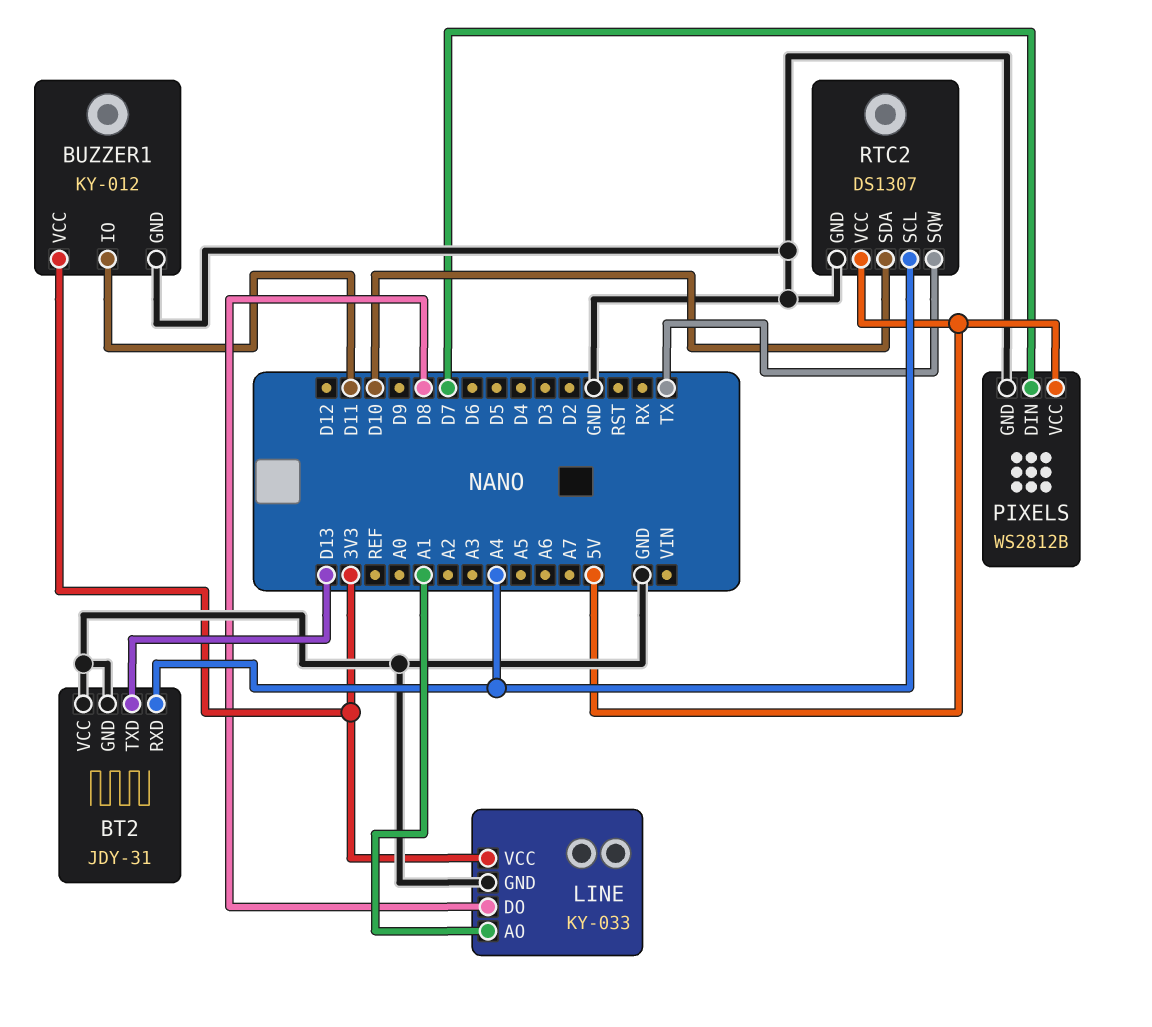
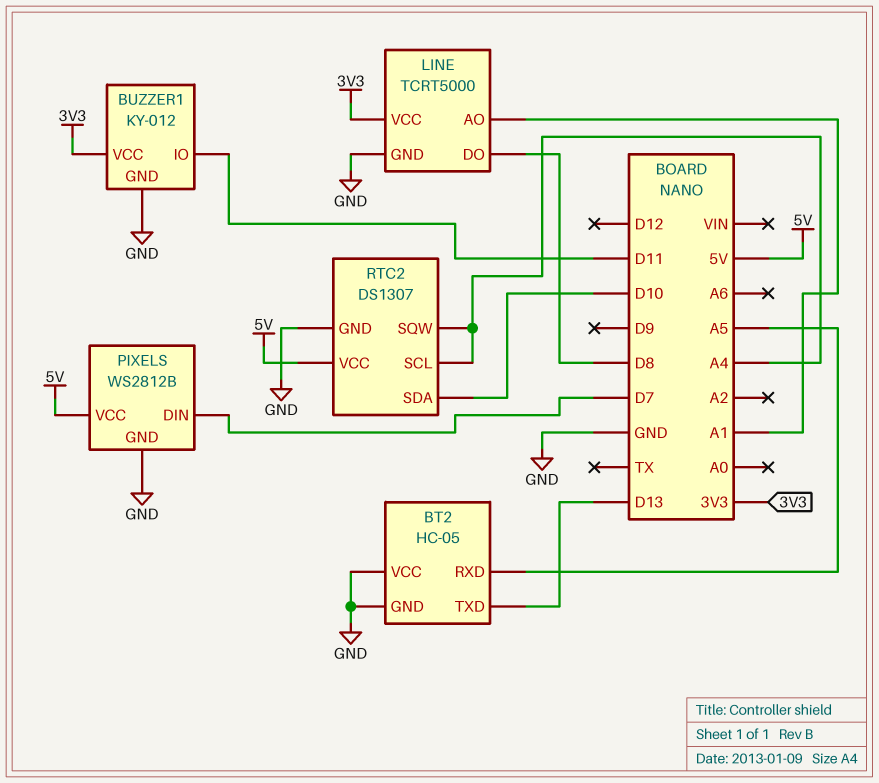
BT2: JDY-31 -> HC-05
BT2 pin RXD: A4 -> A5
LINE: KY-033 -> TCRT5000
RTC2 pin SQW: TX -> A4

